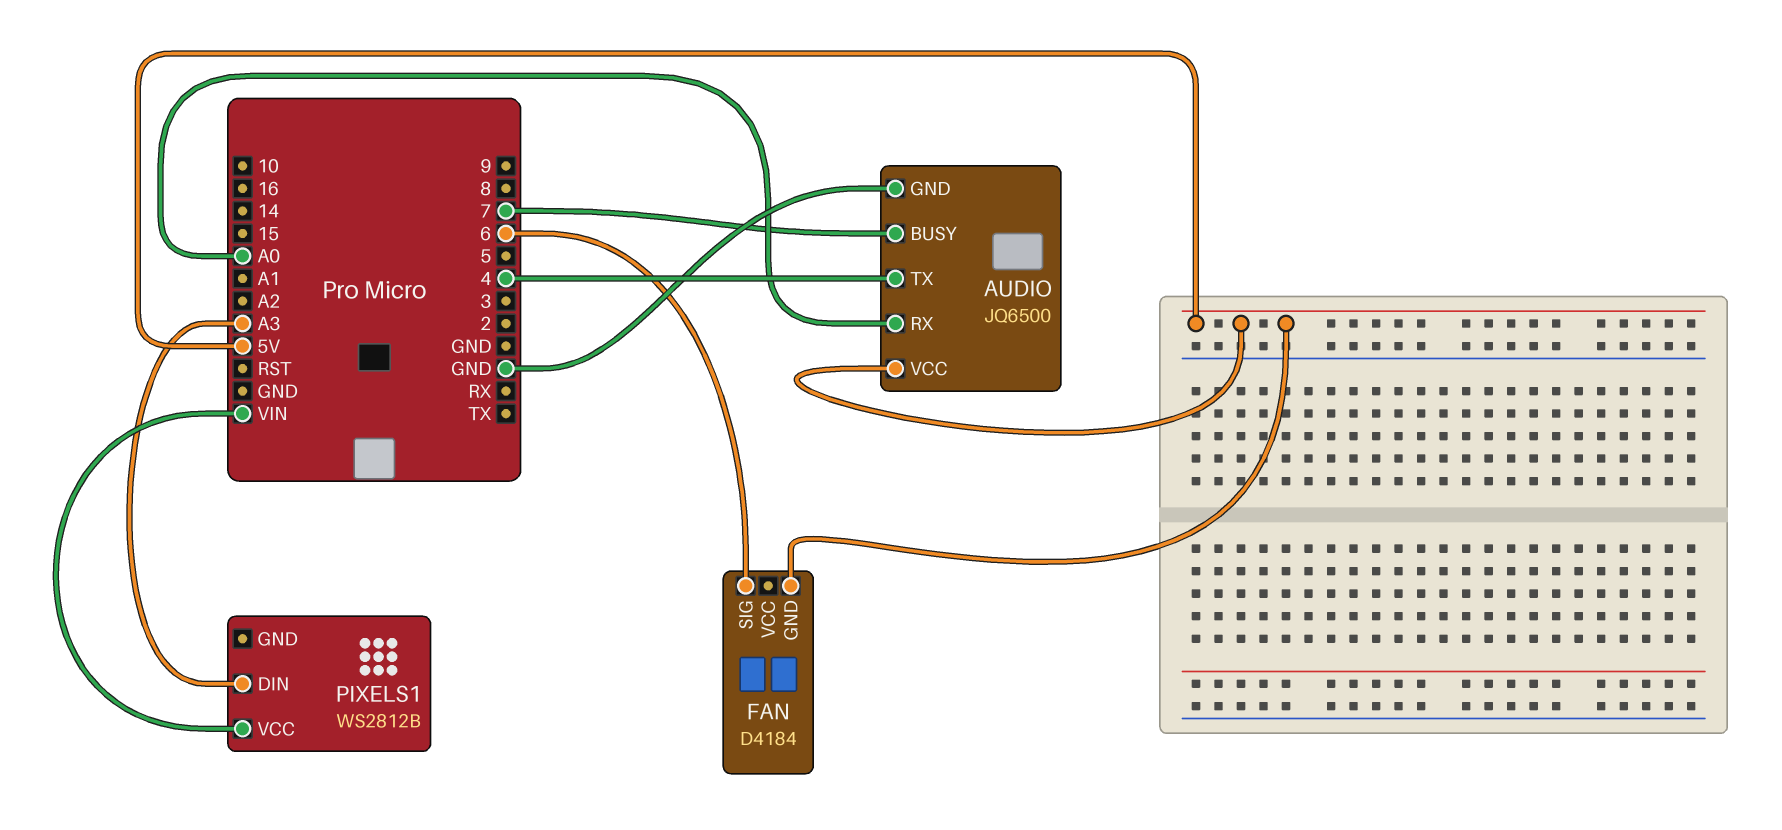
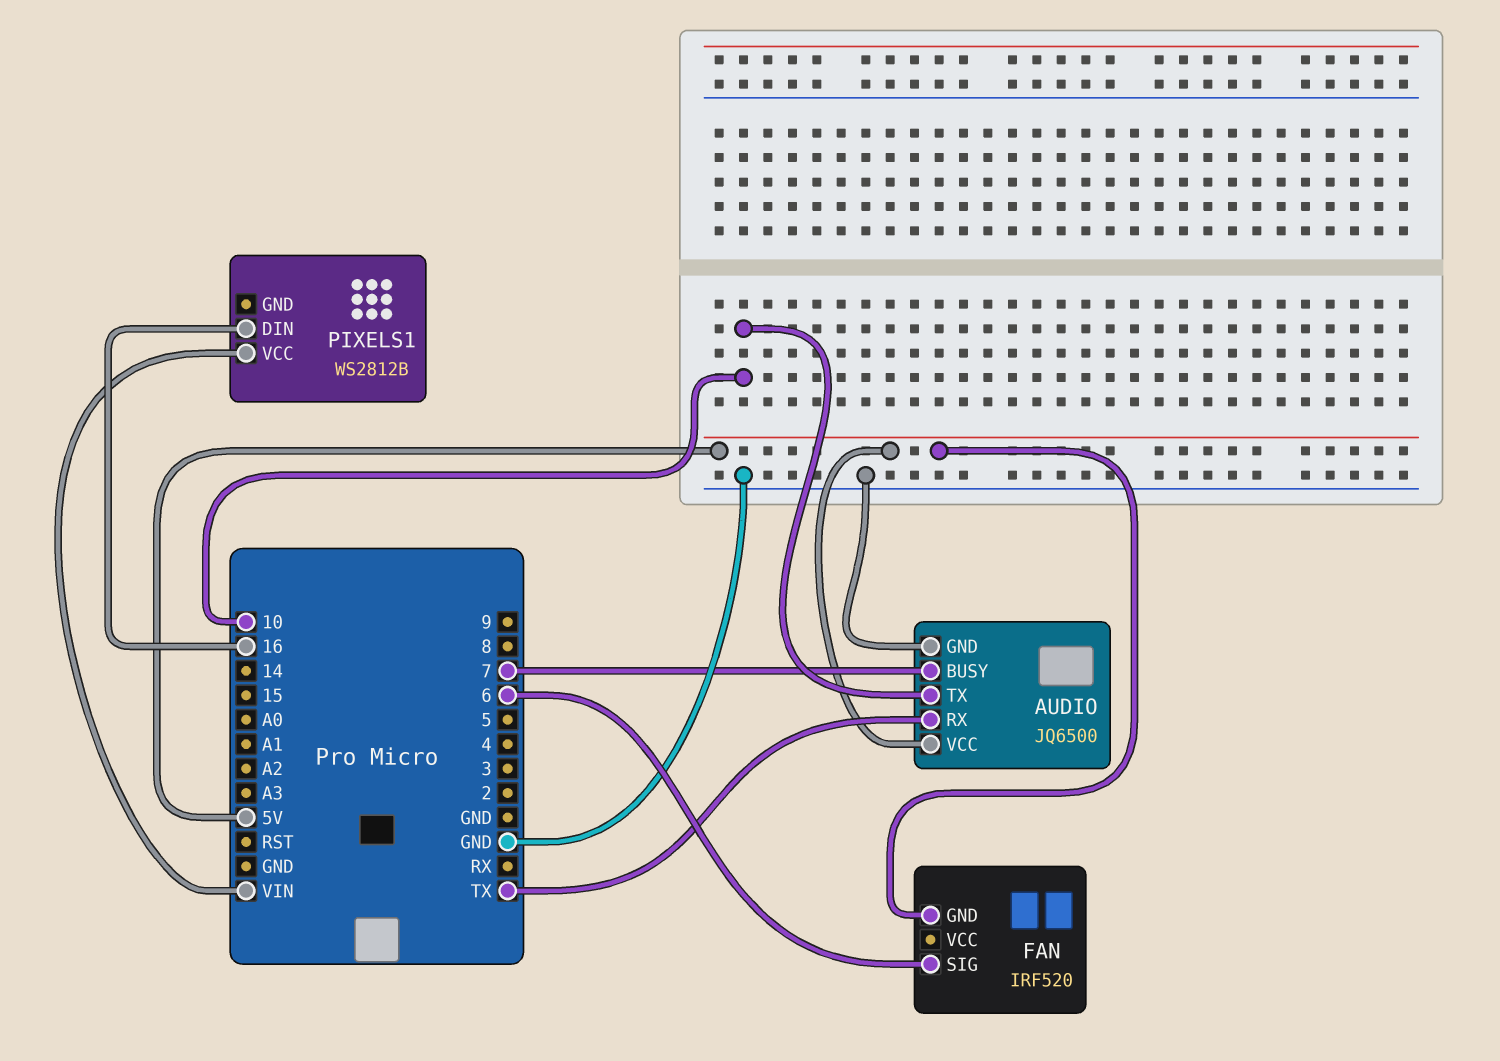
AUDIO pin RX: A0 -> TX
AUDIO pin TX: 4 -> 10
FAN: D4184 -> IRF520
PIXELS1 pin DIN: A3 -> 16

